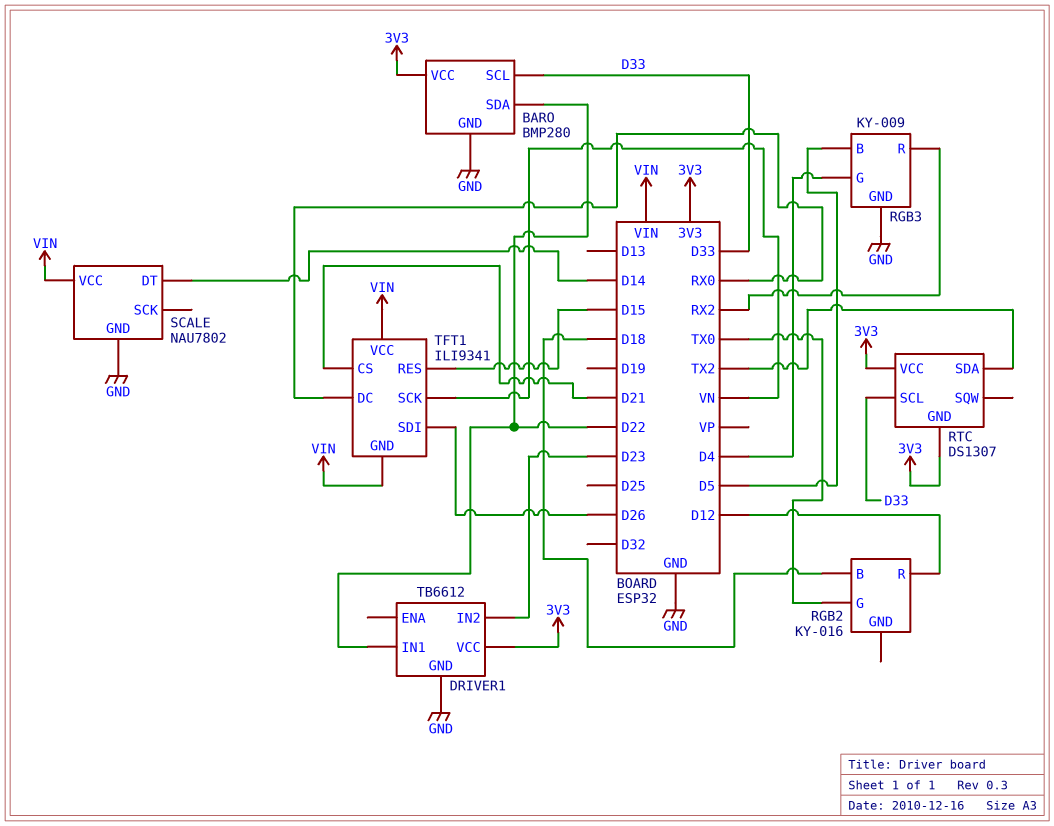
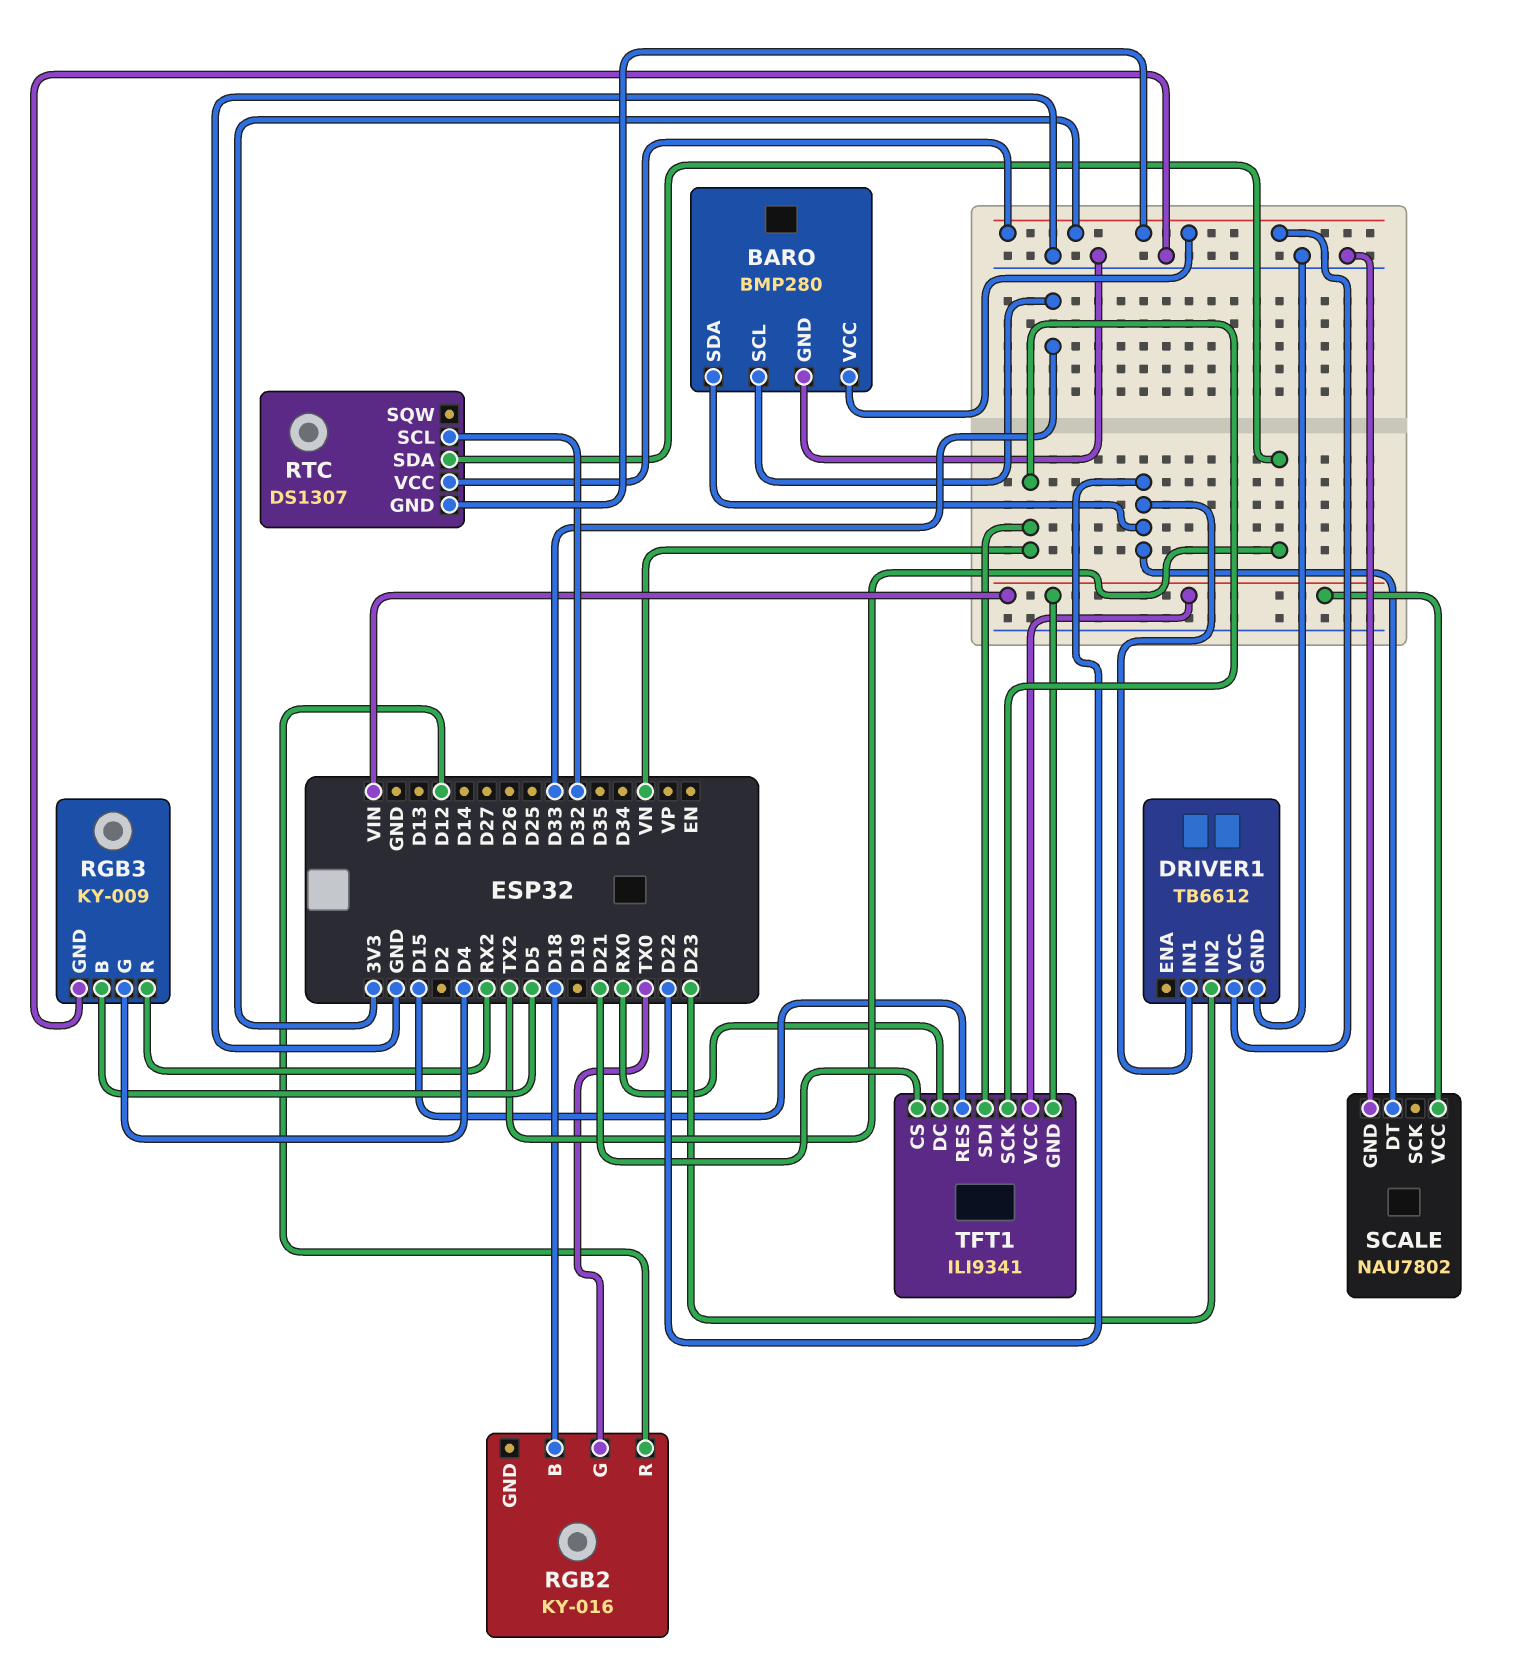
RTC pin SCL: D33 -> D32
SCALE pin DT: D14 -> D22
TFT1 pin SDI: D26 -> VN

